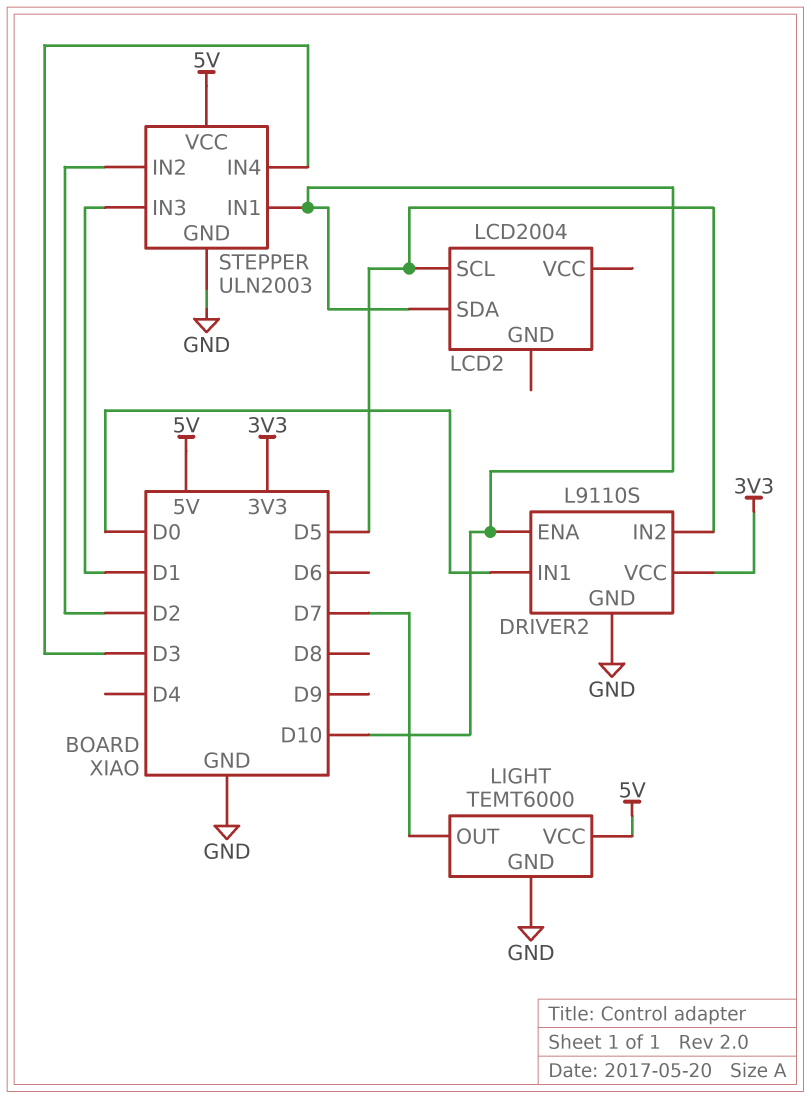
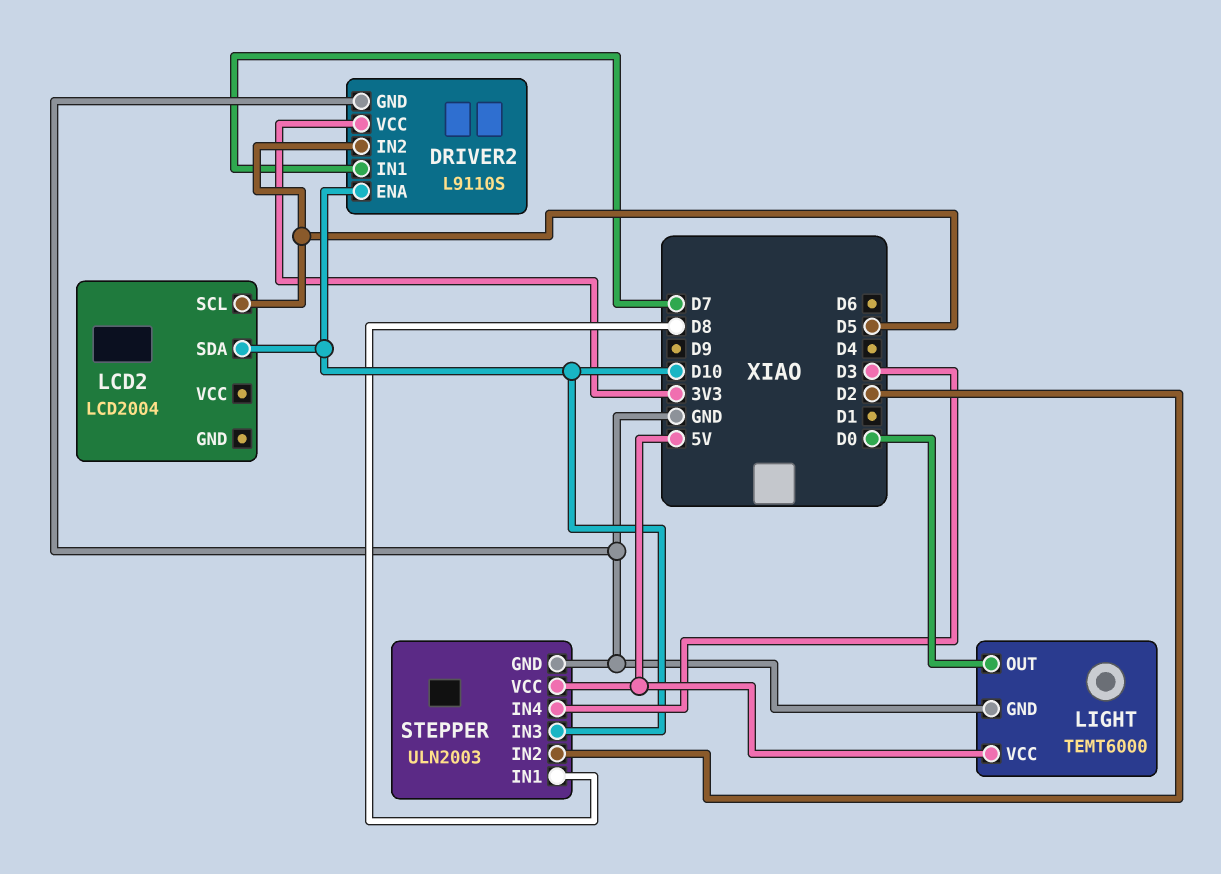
DRIVER2 pin IN1: D0 -> D7
LIGHT pin OUT: D7 -> D0
STEPPER pin IN1: D10 -> D8
STEPPER pin IN3: D1 -> D10

